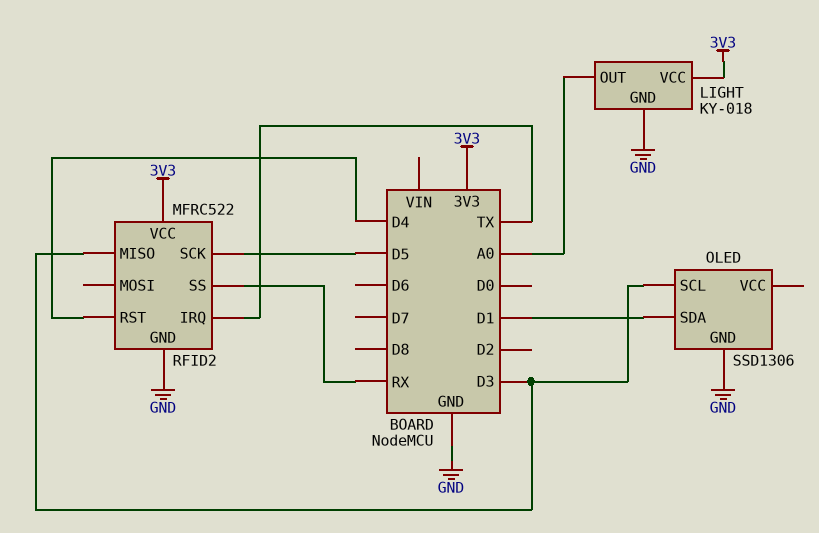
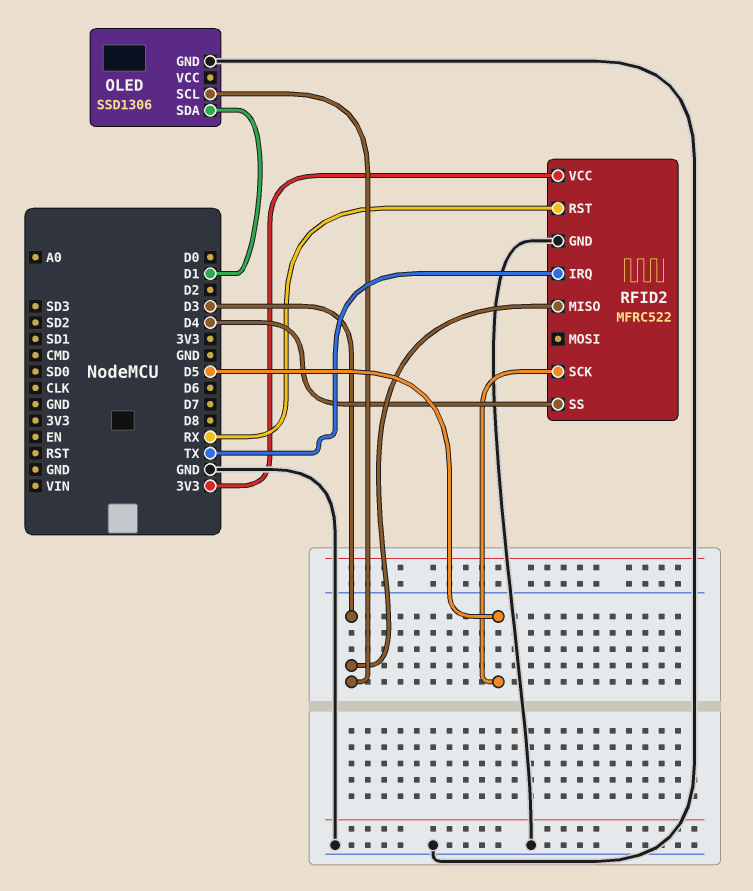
LIGHT: KY-018 -> none
LIGHT pin GND: GND -> none
LIGHT pin OUT: A0 -> none
LIGHT pin VCC: 3V3 -> none
RFID2 pin RST: D4 -> RX
RFID2 pin SS: RX -> D4

